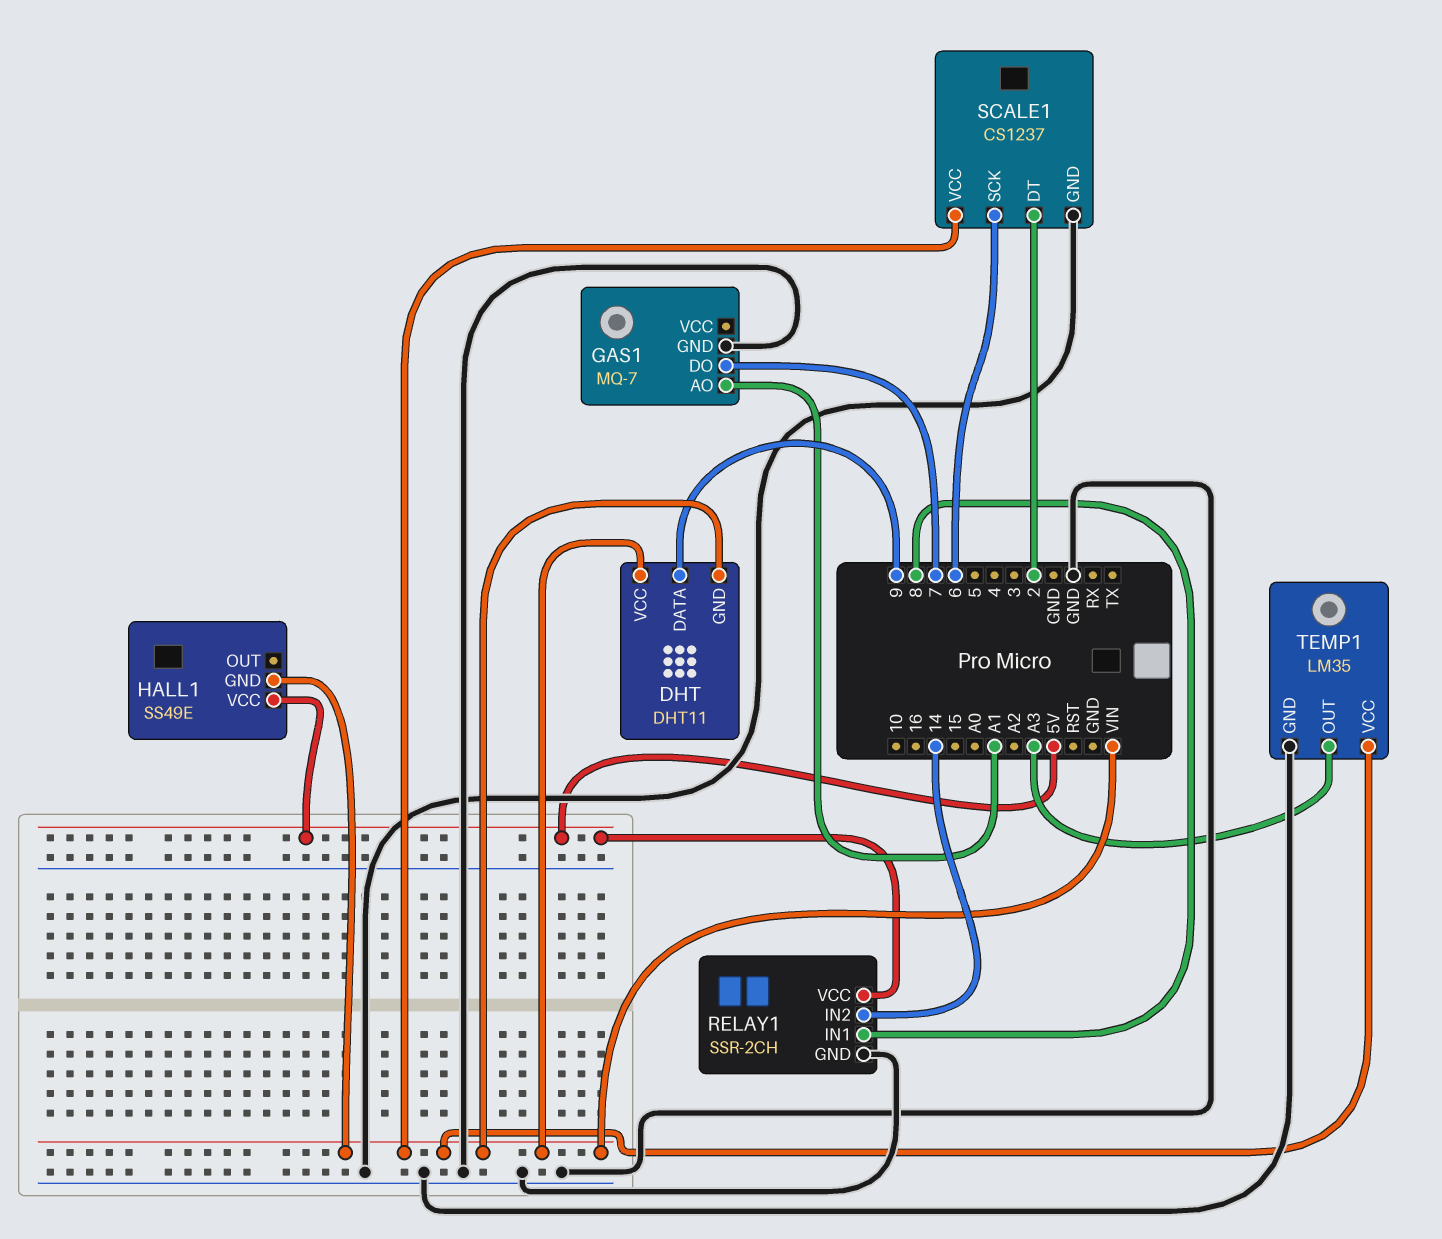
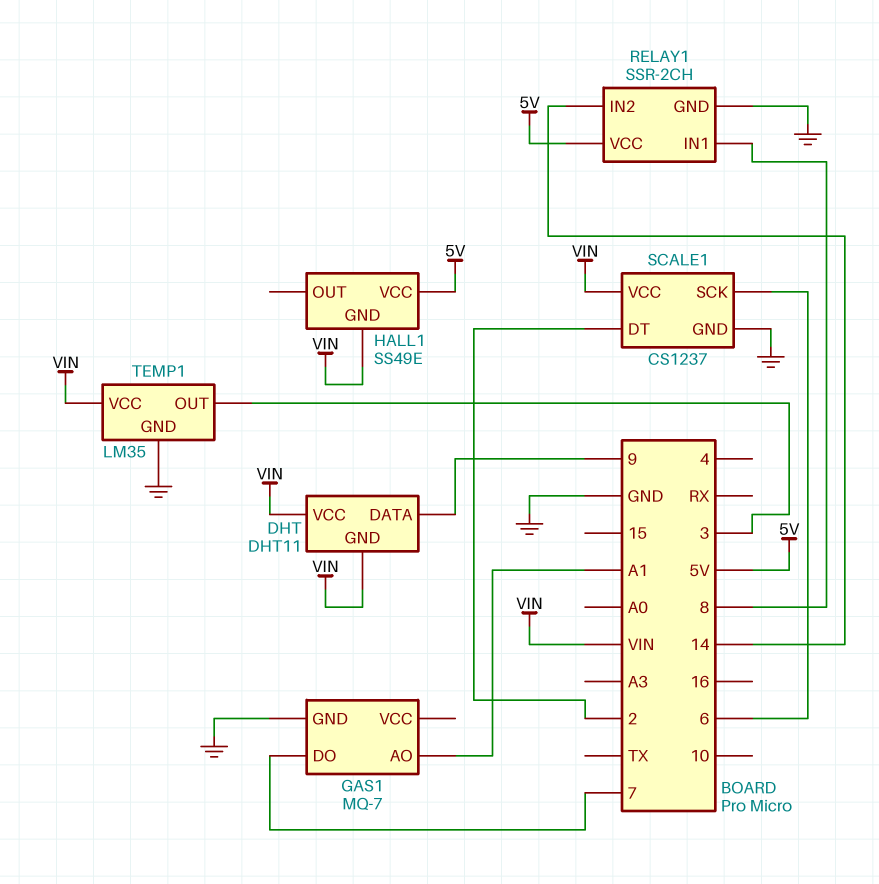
TEMP1 pin OUT: A3 -> 3

